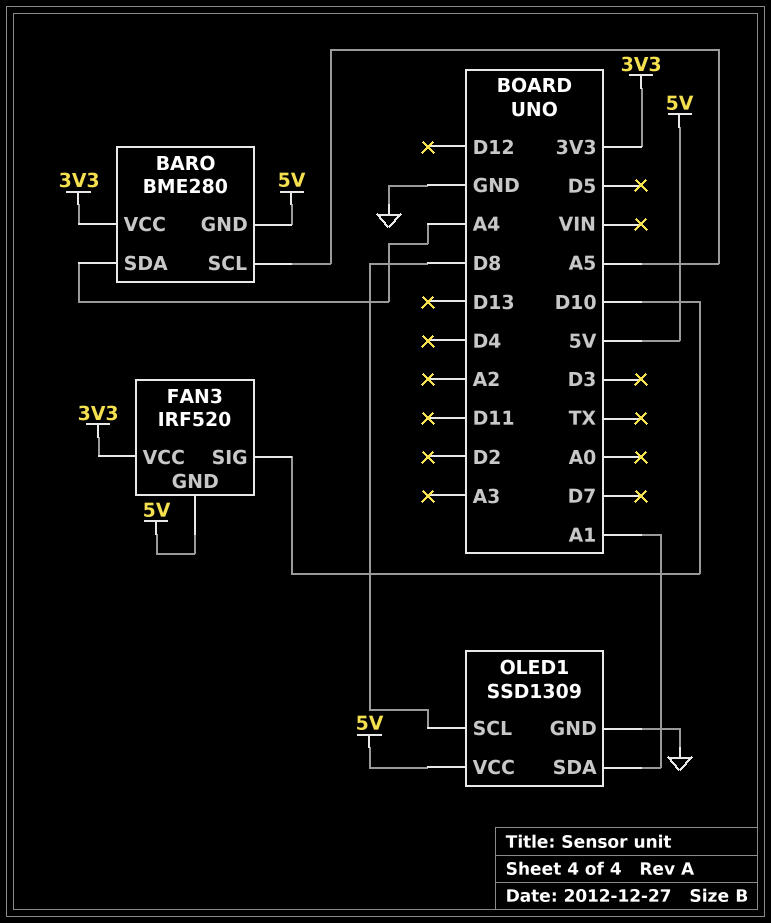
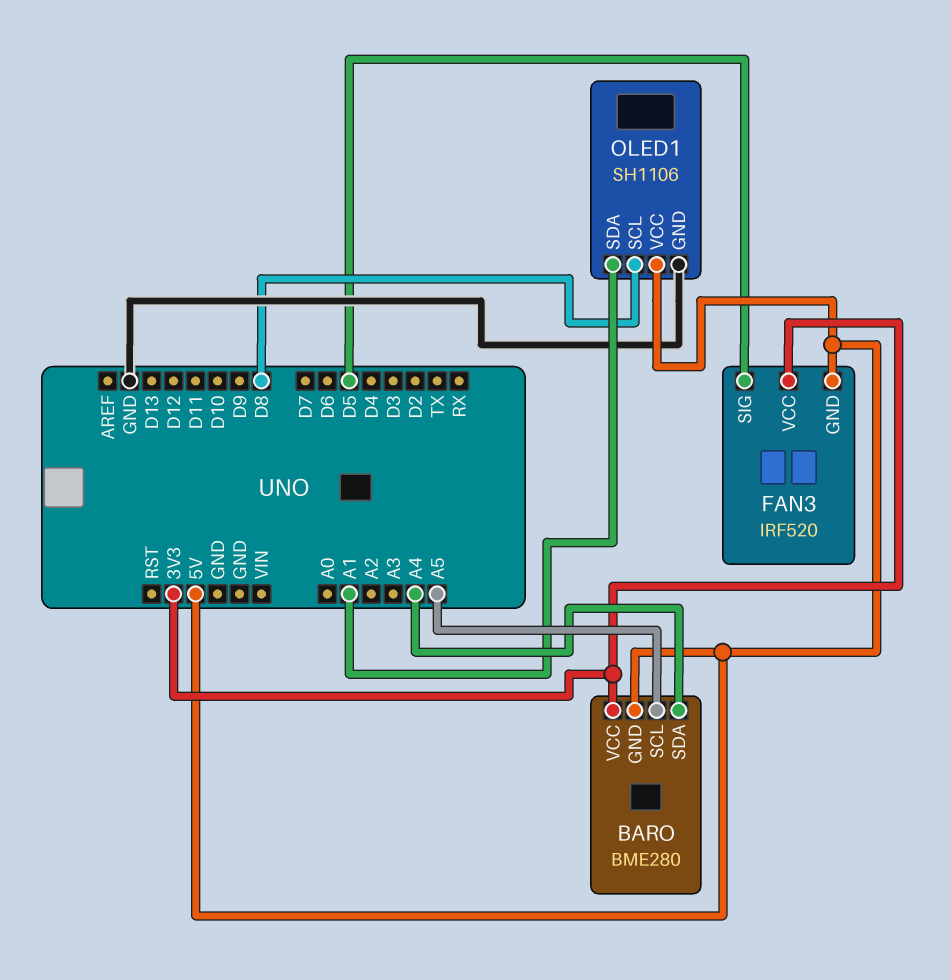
FAN3 pin SIG: D10 -> D5
OLED1: SSD1309 -> SH1106

